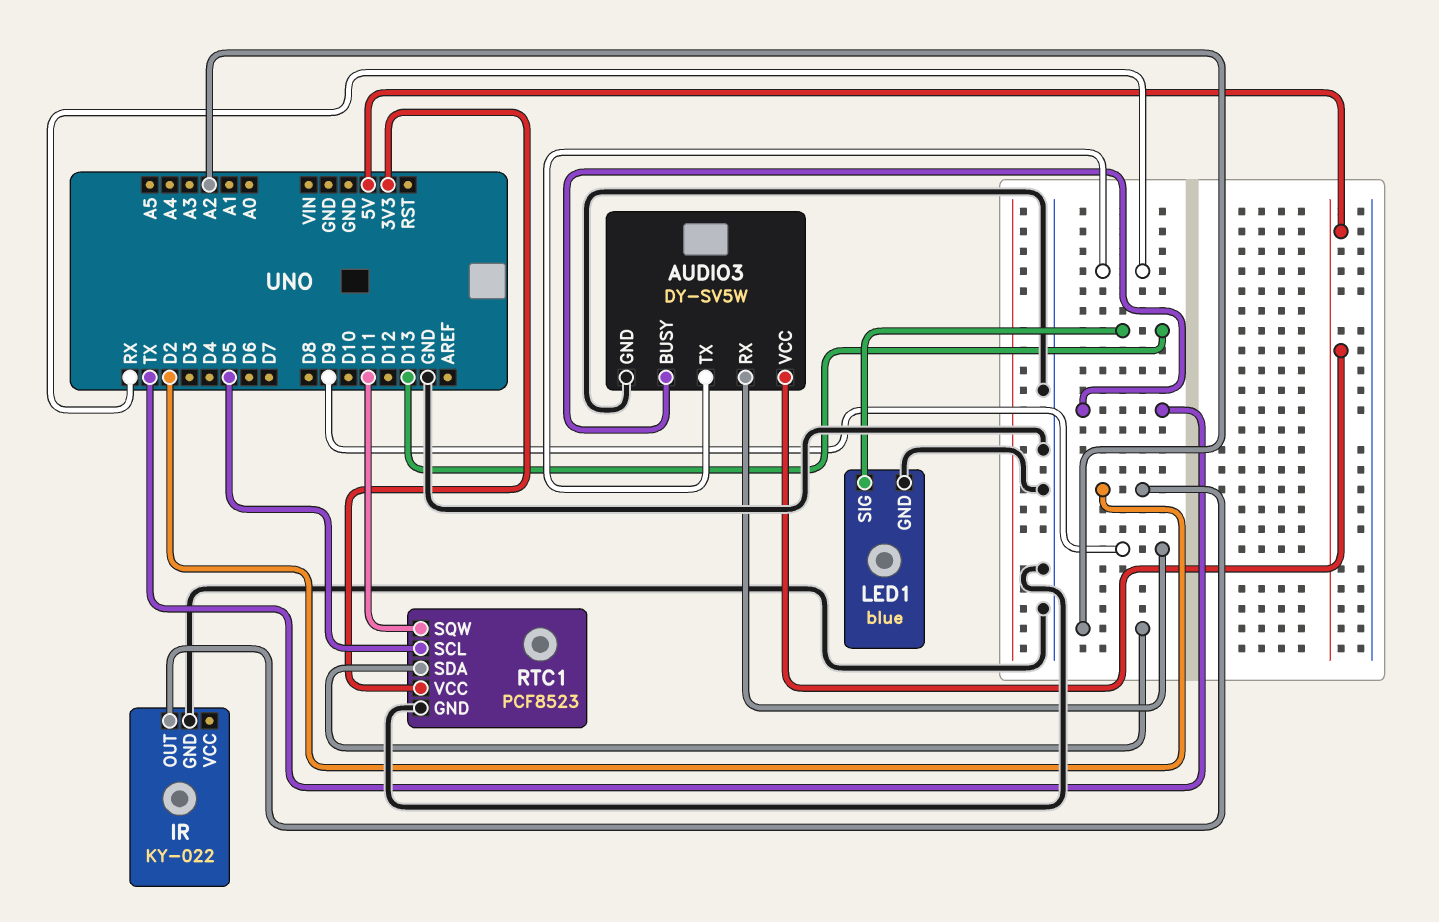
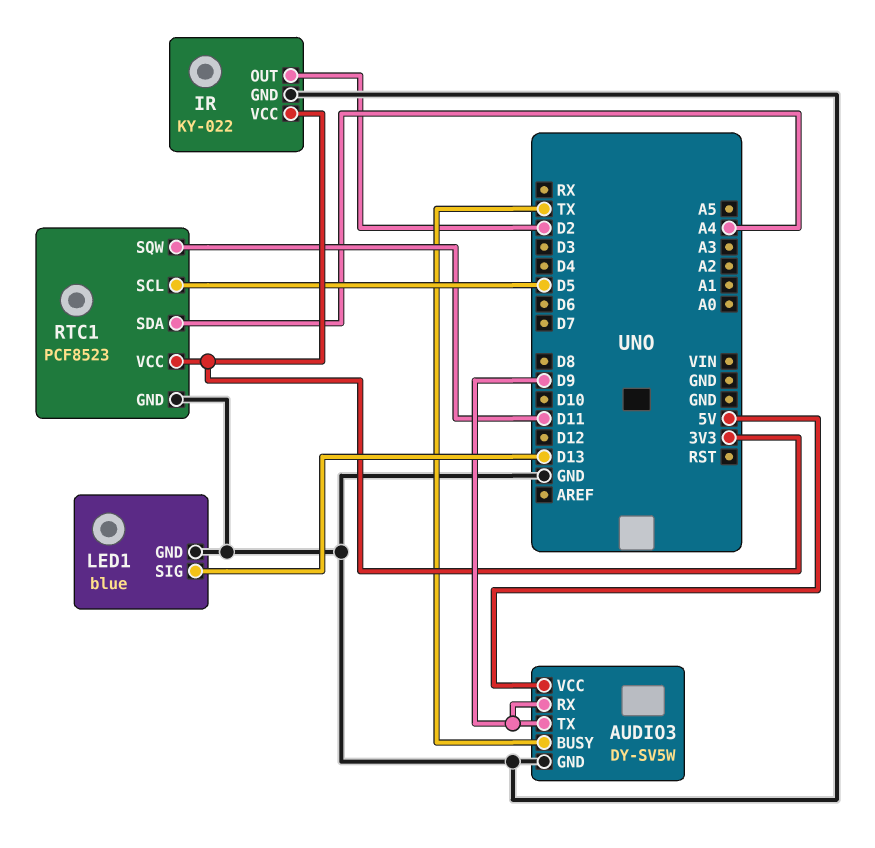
AUDIO3 pin TX: RX -> D9
IR pin VCC: none -> 3V3
RTC1 pin SDA: A2 -> A4

